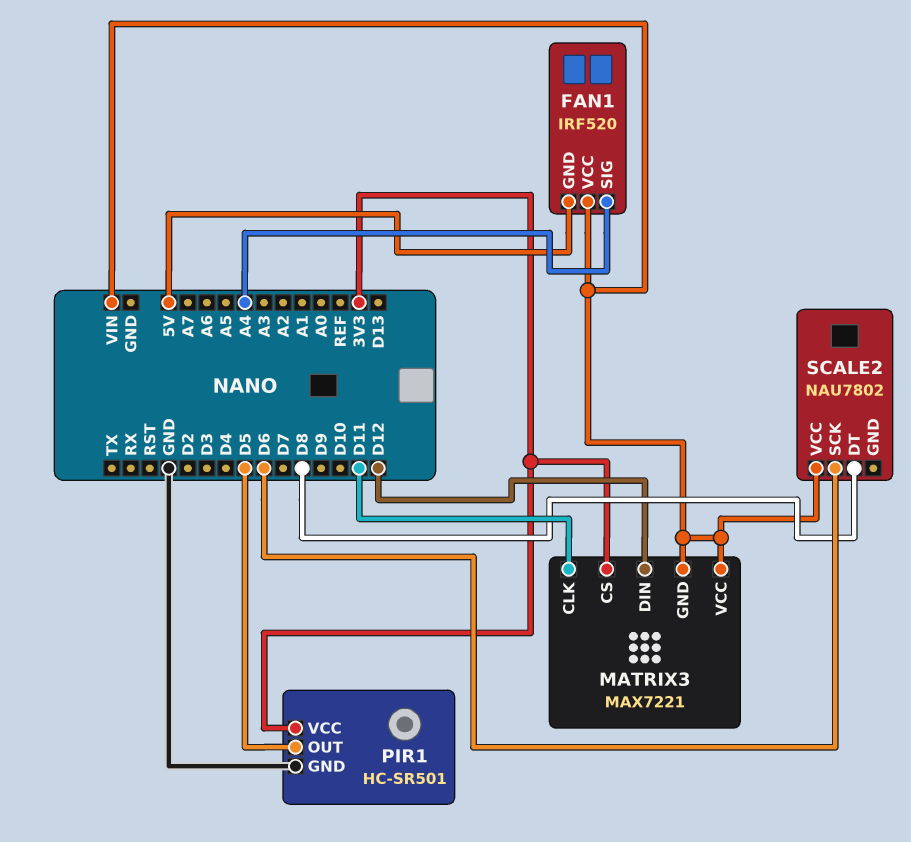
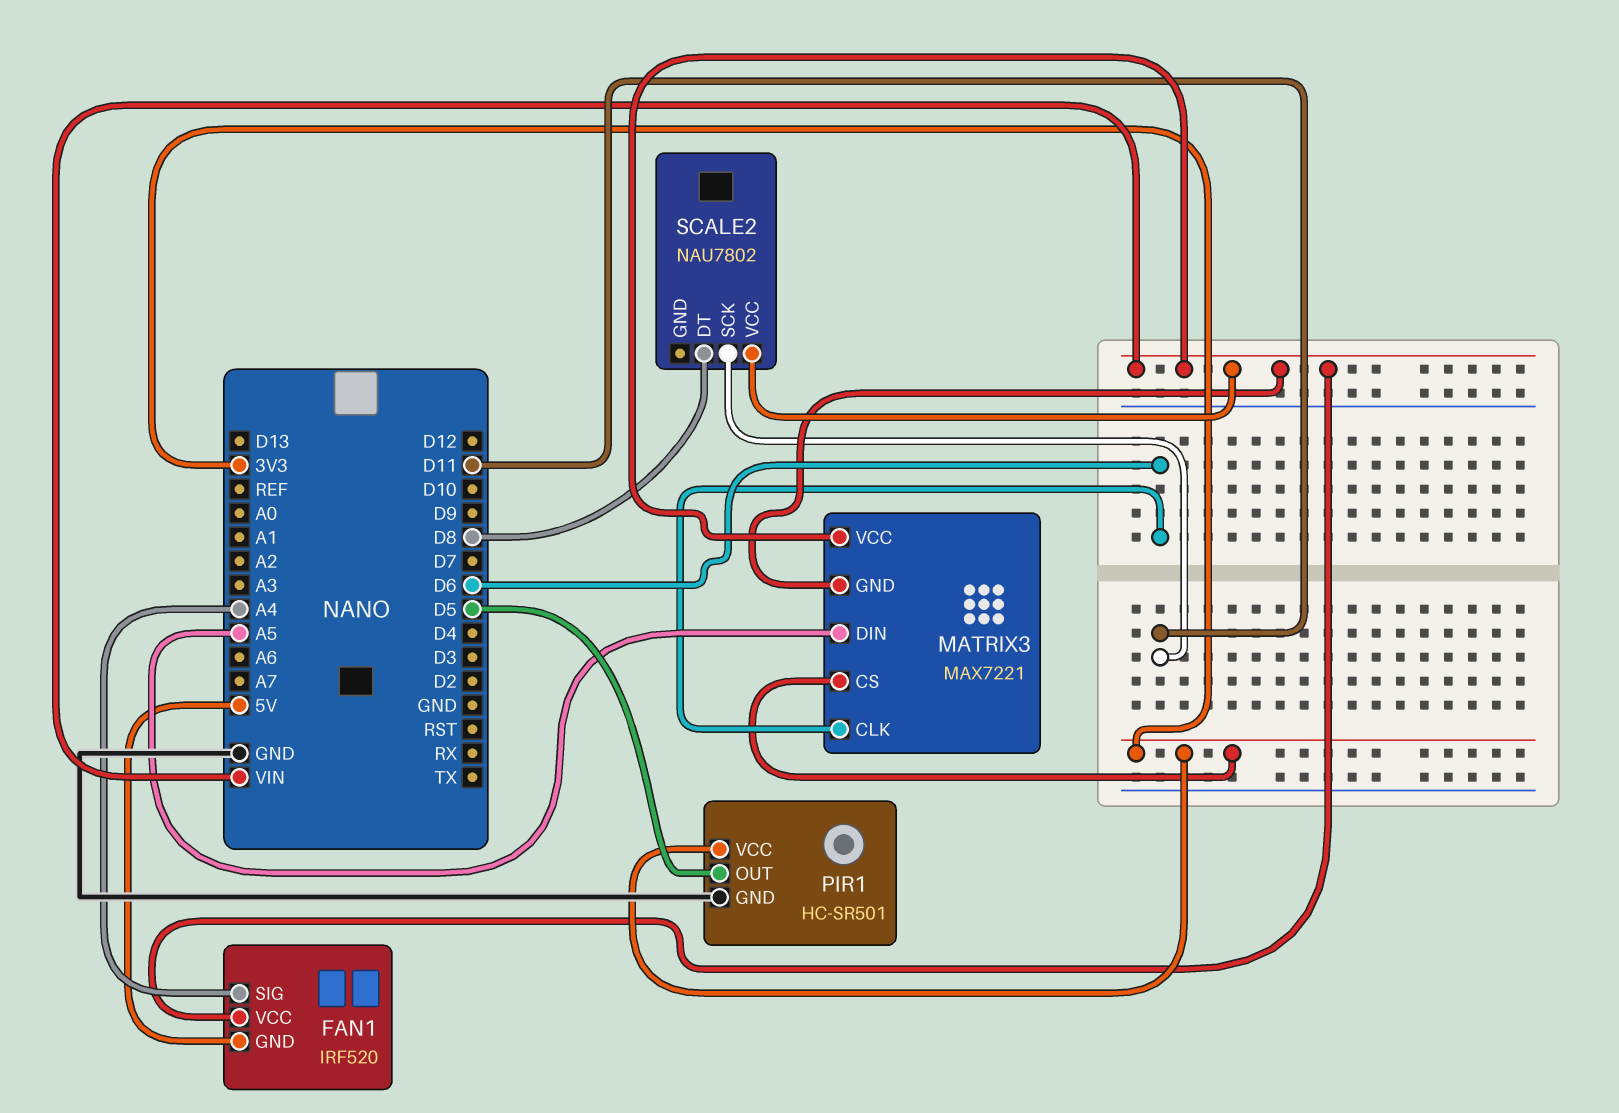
MATRIX3 pin CLK: D11 -> D6
MATRIX3 pin DIN: D12 -> A5
SCALE2 pin SCK: D6 -> D11

